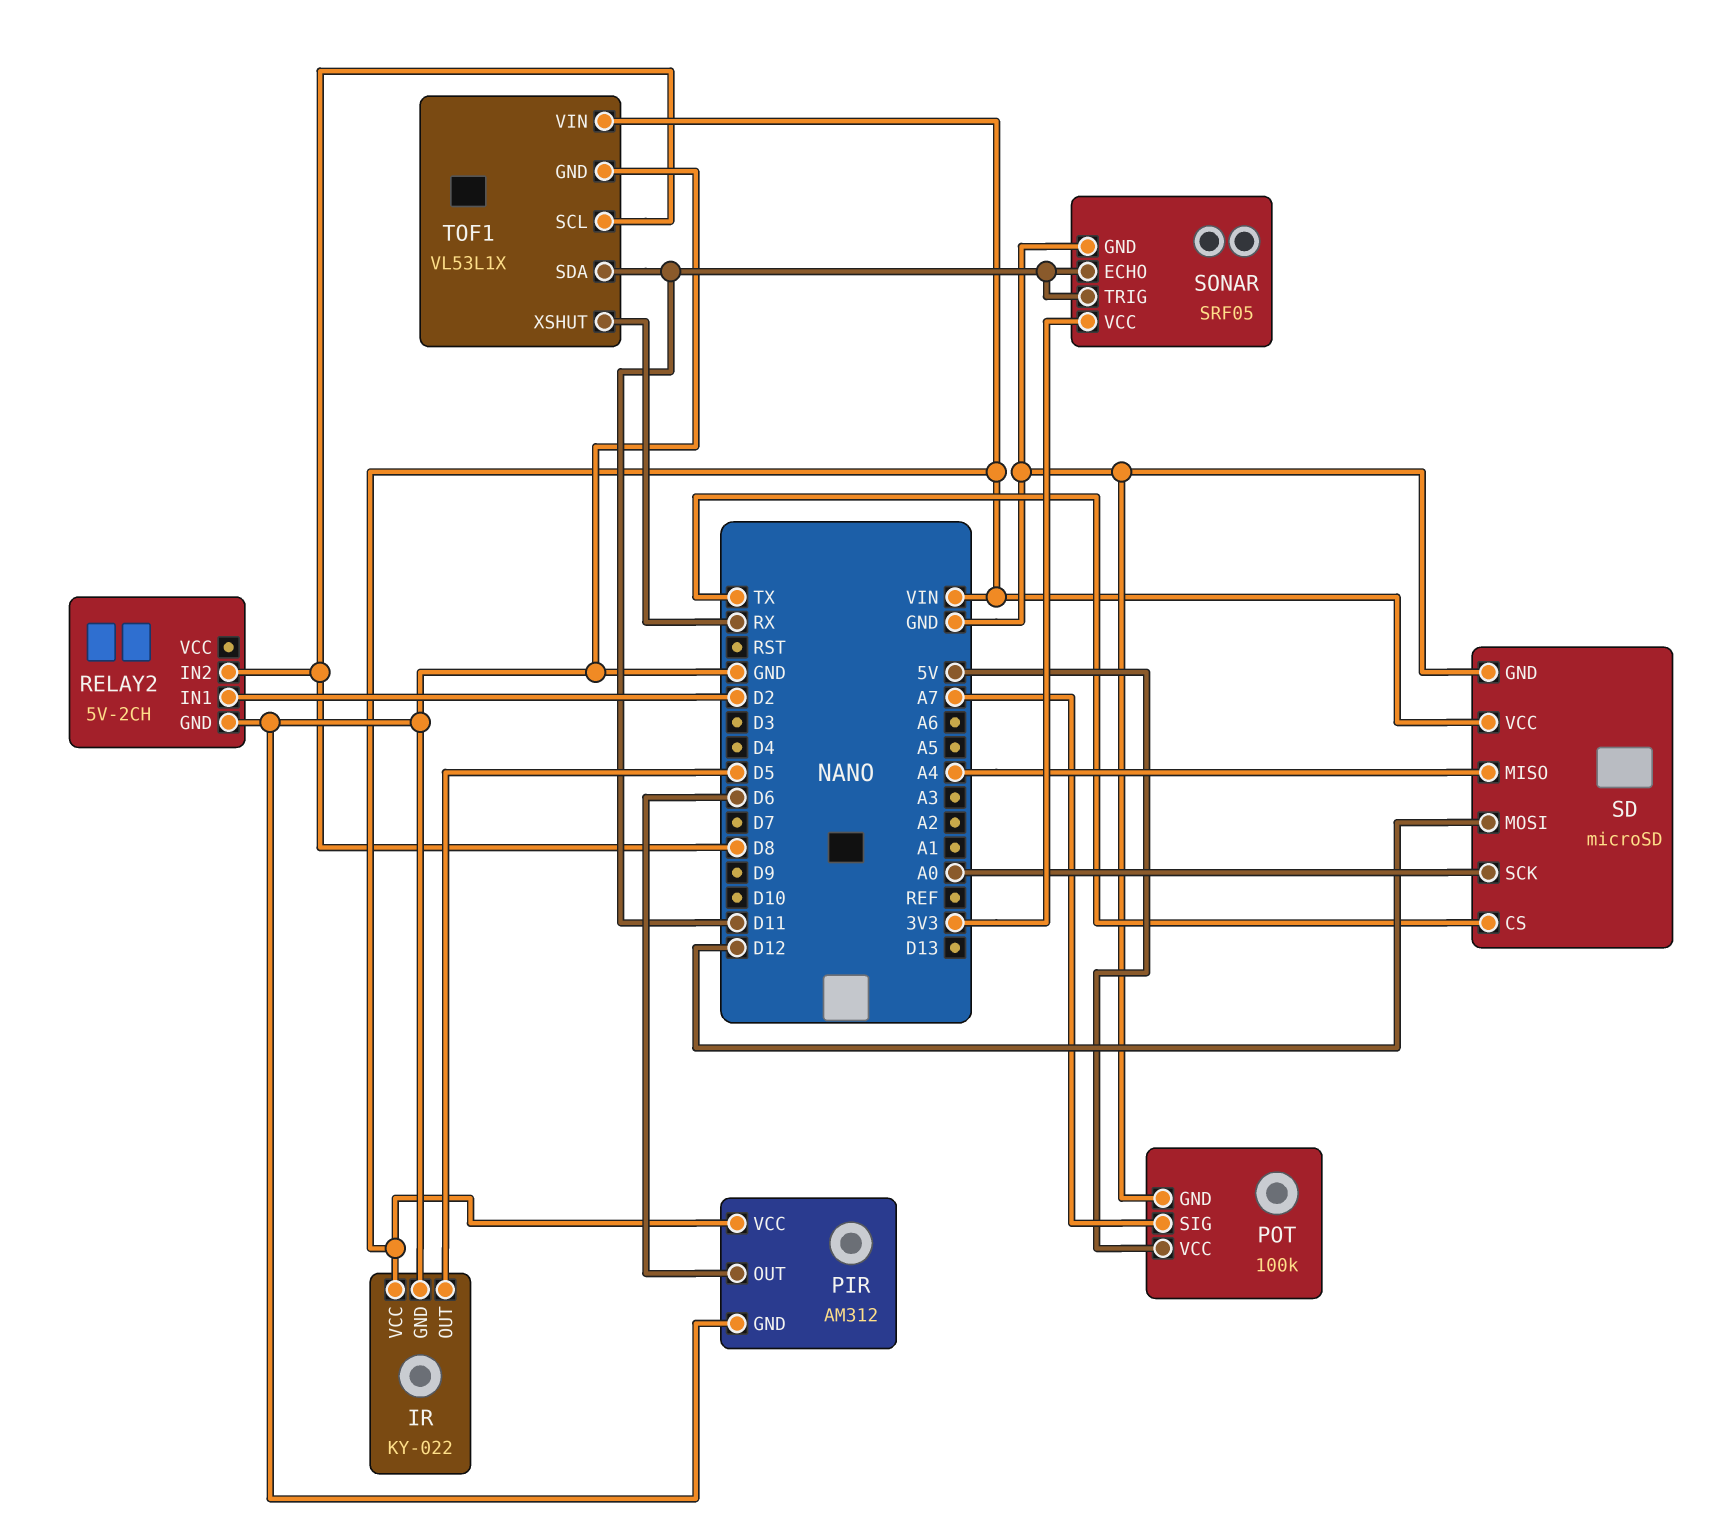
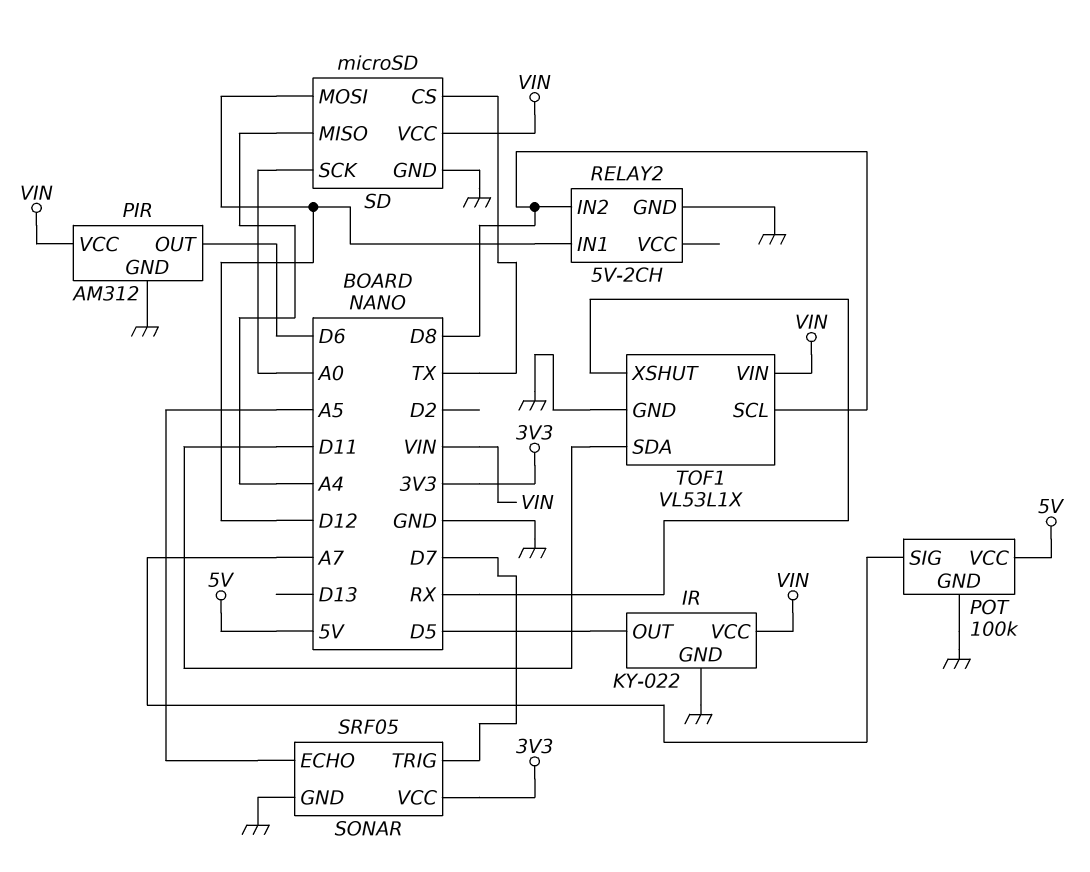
RELAY2 pin IN1: D2 -> D12
SONAR pin ECHO: D11 -> A5
SONAR pin TRIG: D11 -> D7

